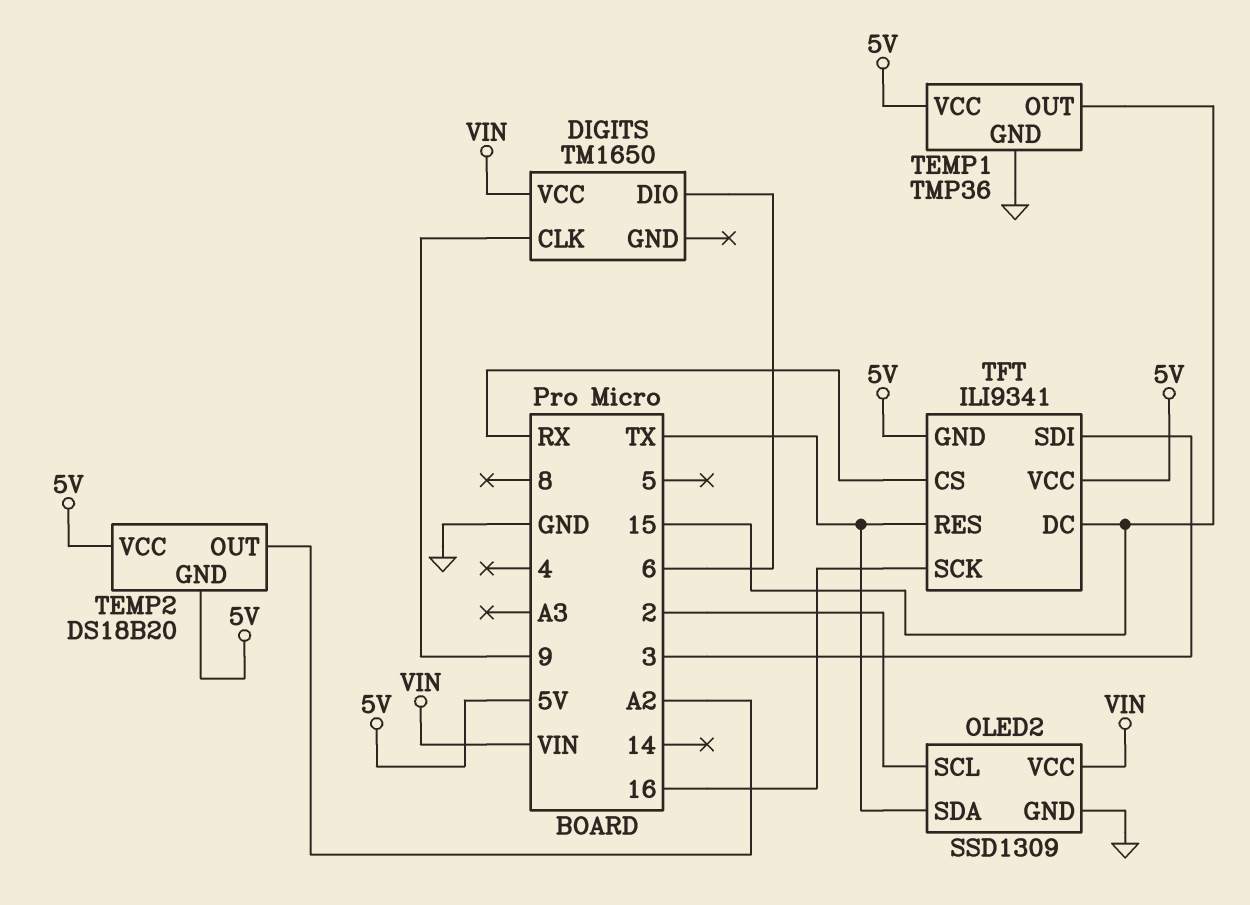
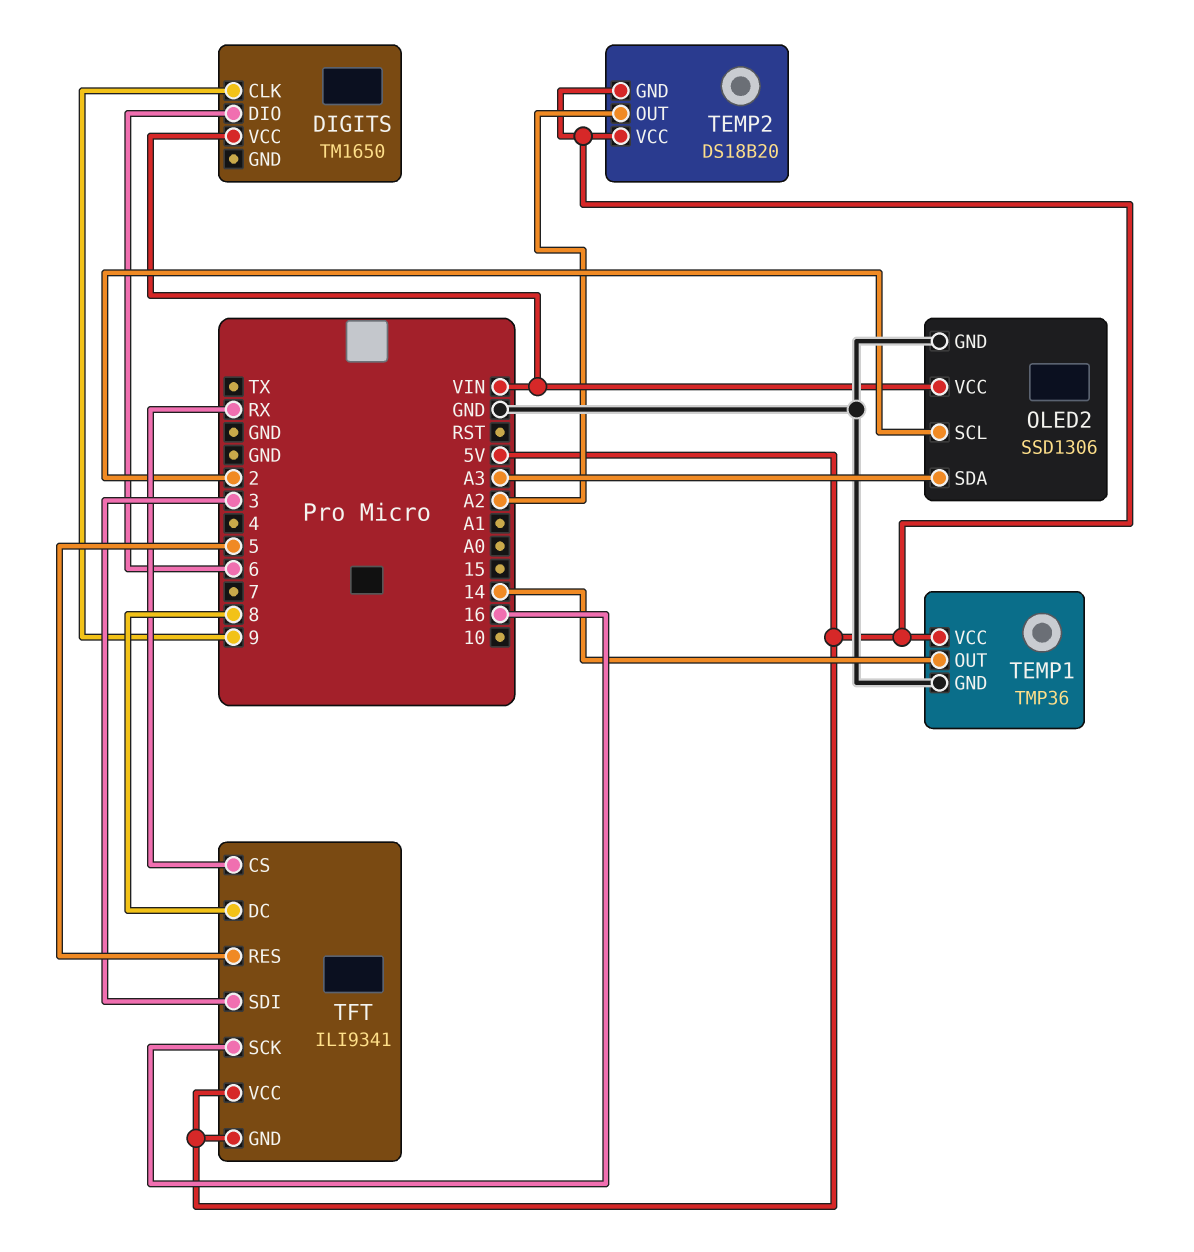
OLED2: SSD1309 -> SSD1306
OLED2 pin SDA: TX -> A3
TEMP1 pin OUT: 15 -> 14
TFT pin DC: 15 -> 8
TFT pin RES: TX -> 5

